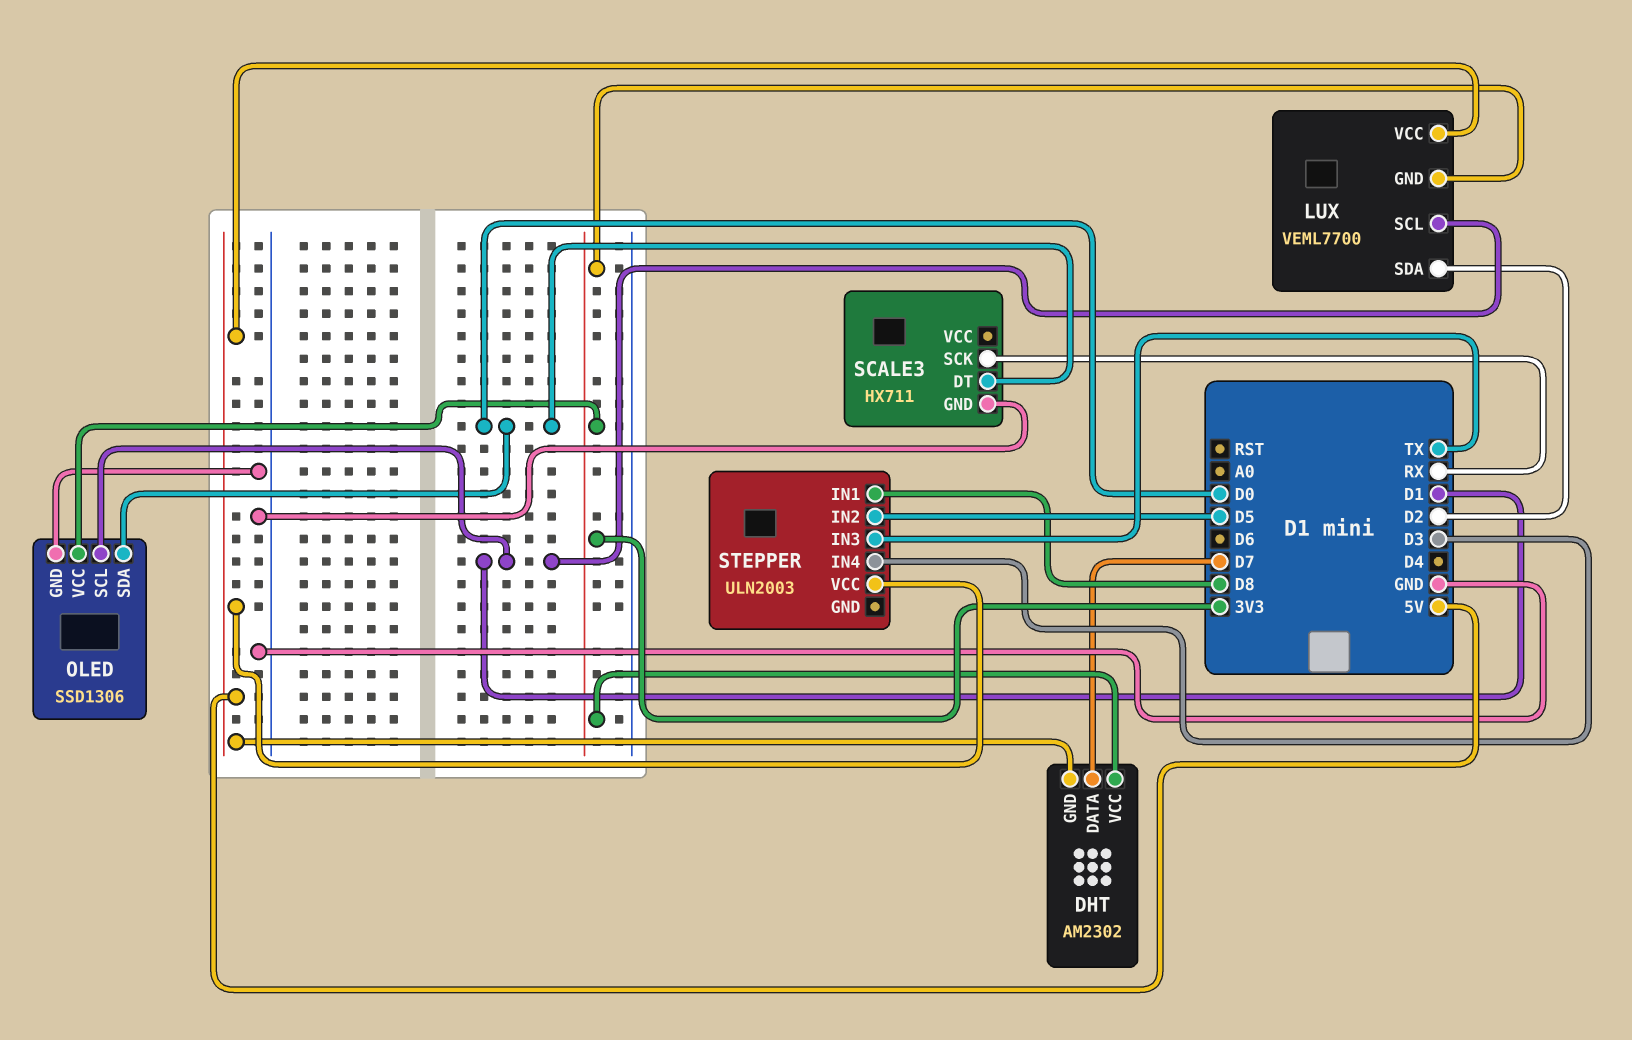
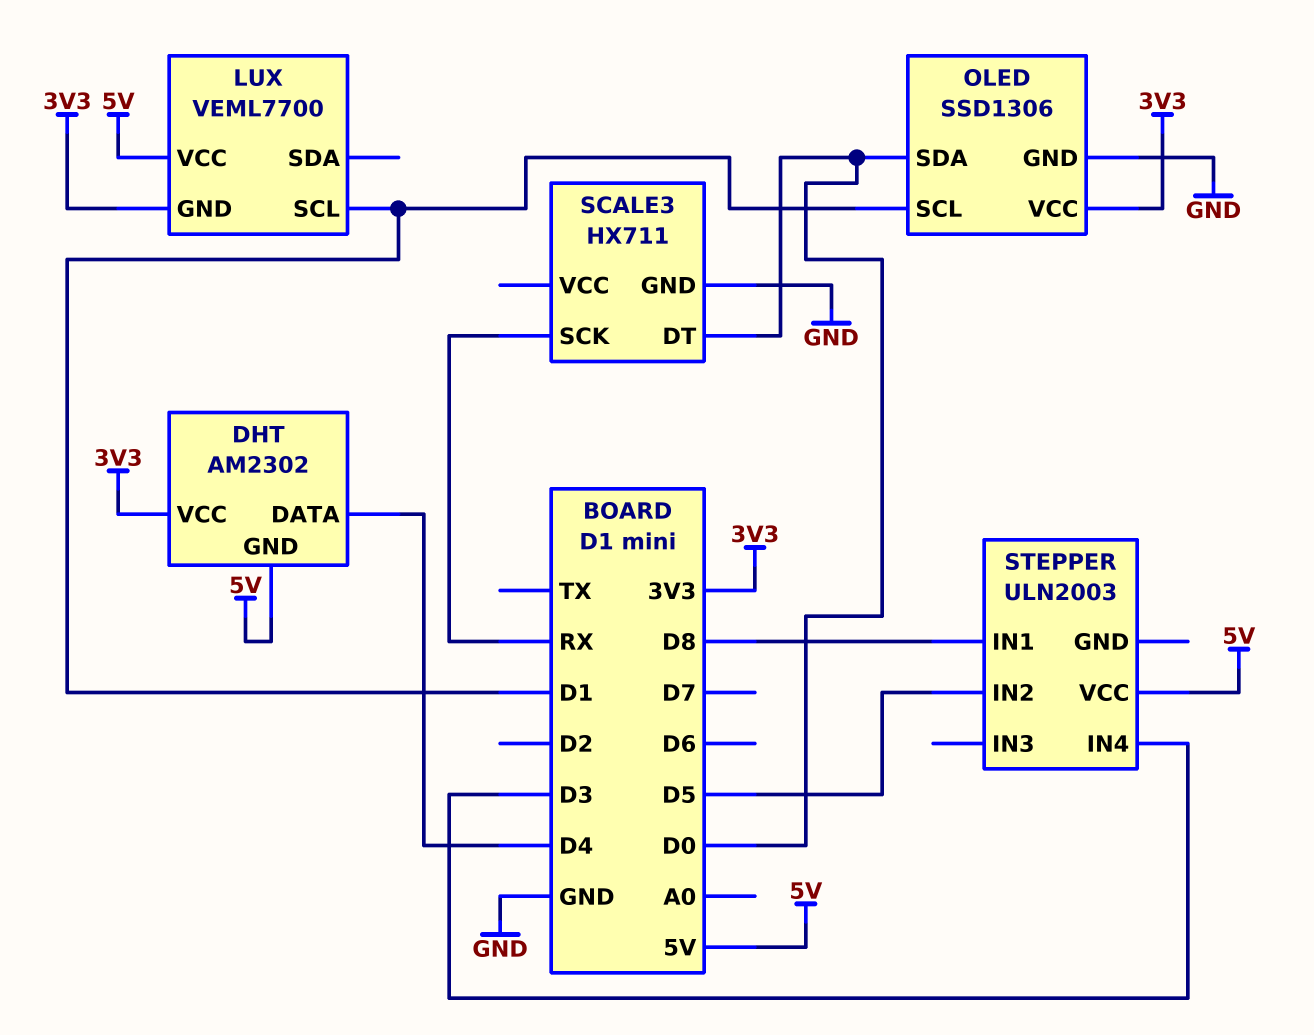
DHT pin DATA: D7 -> D4
LUX pin SDA: D2 -> none
STEPPER pin IN3: TX -> none

